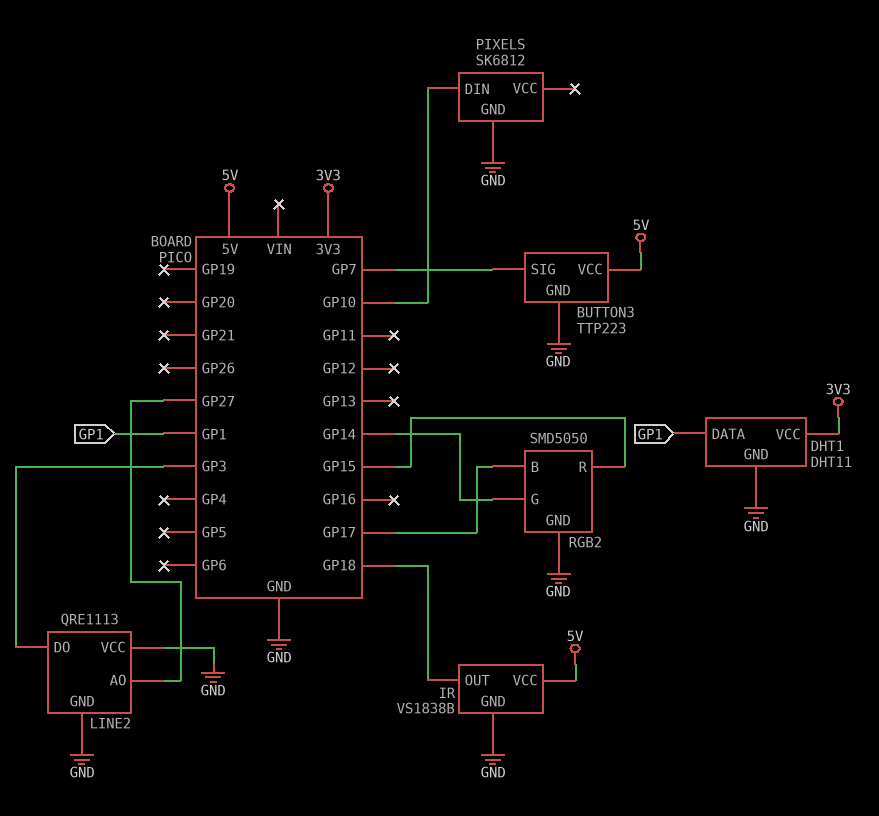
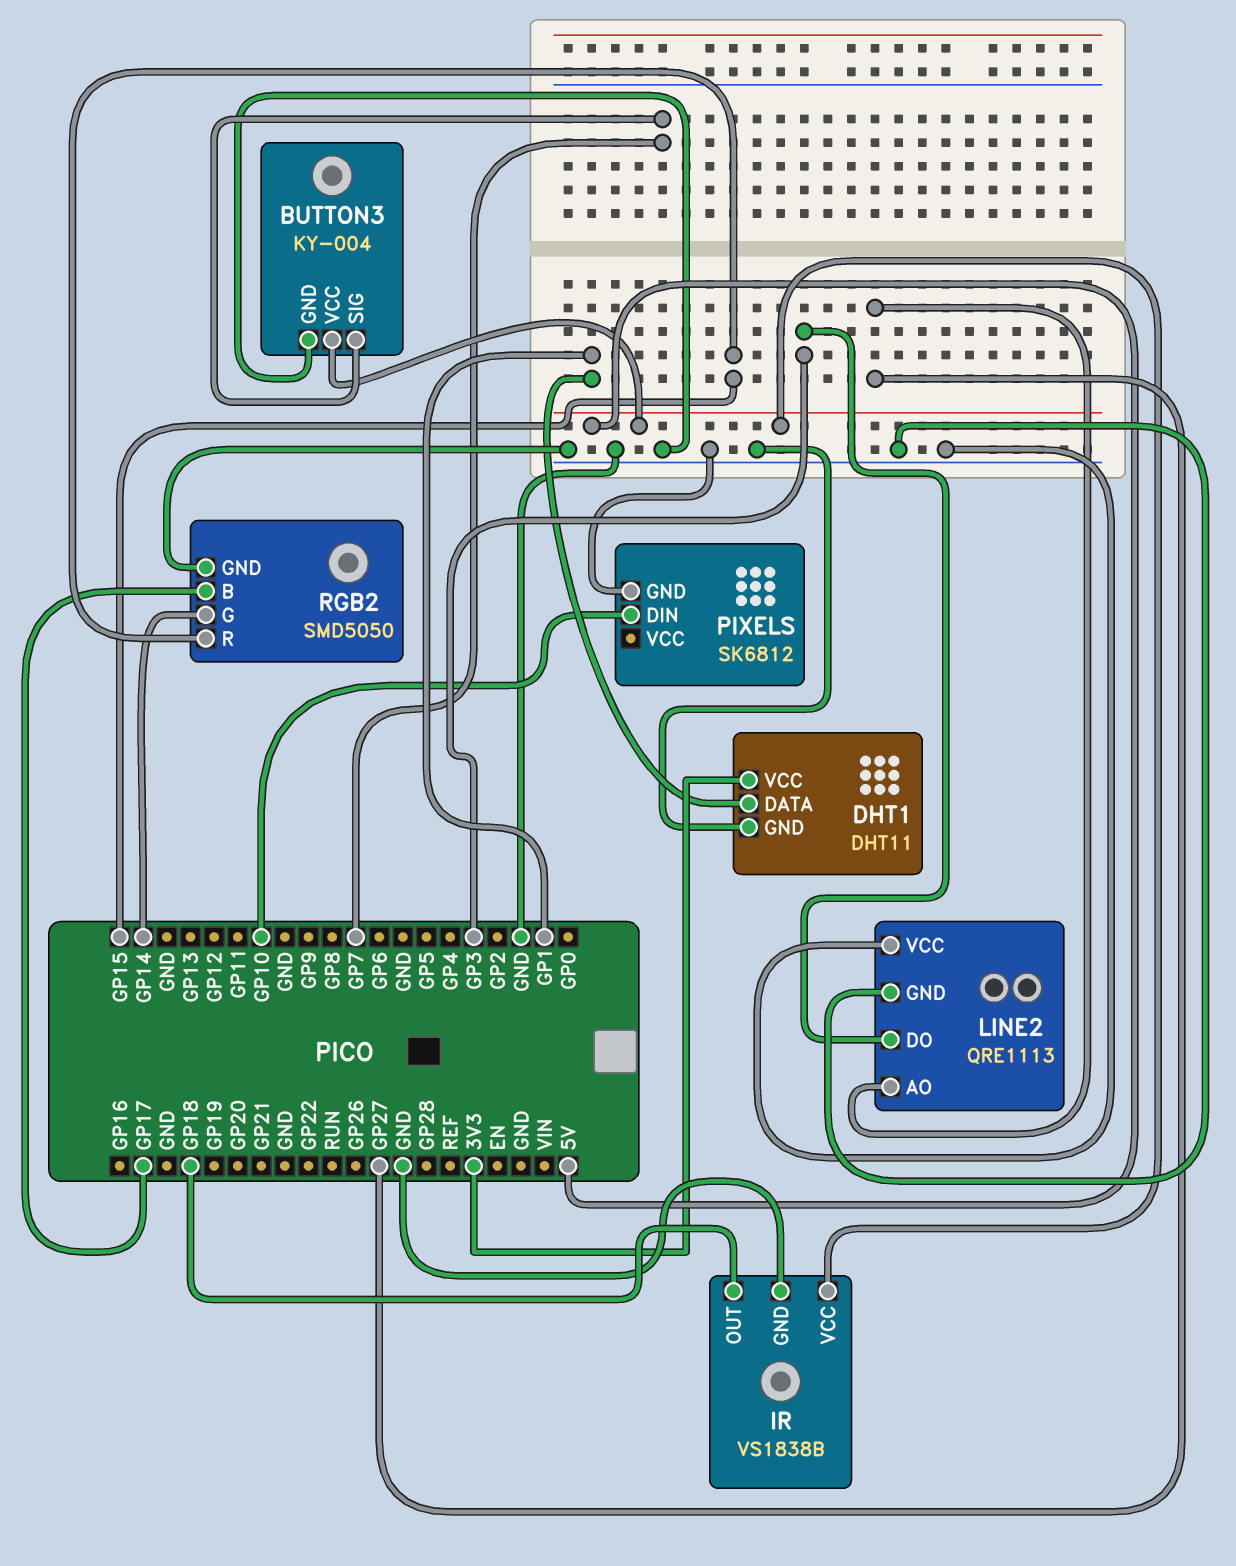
BUTTON3: TTP223 -> KY-004

